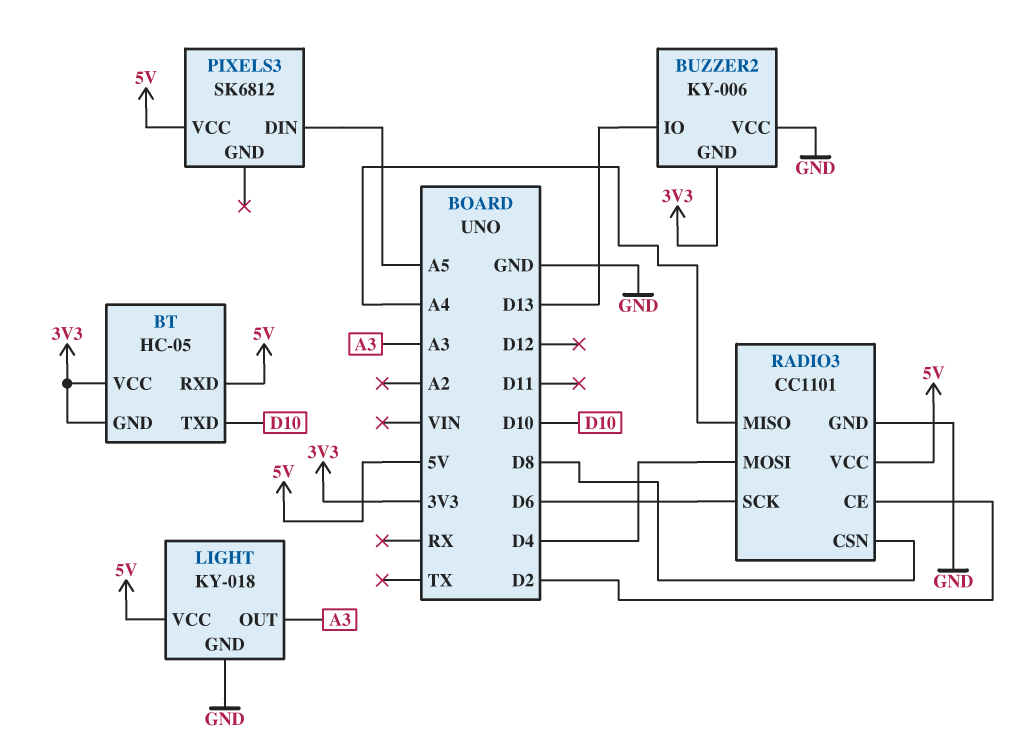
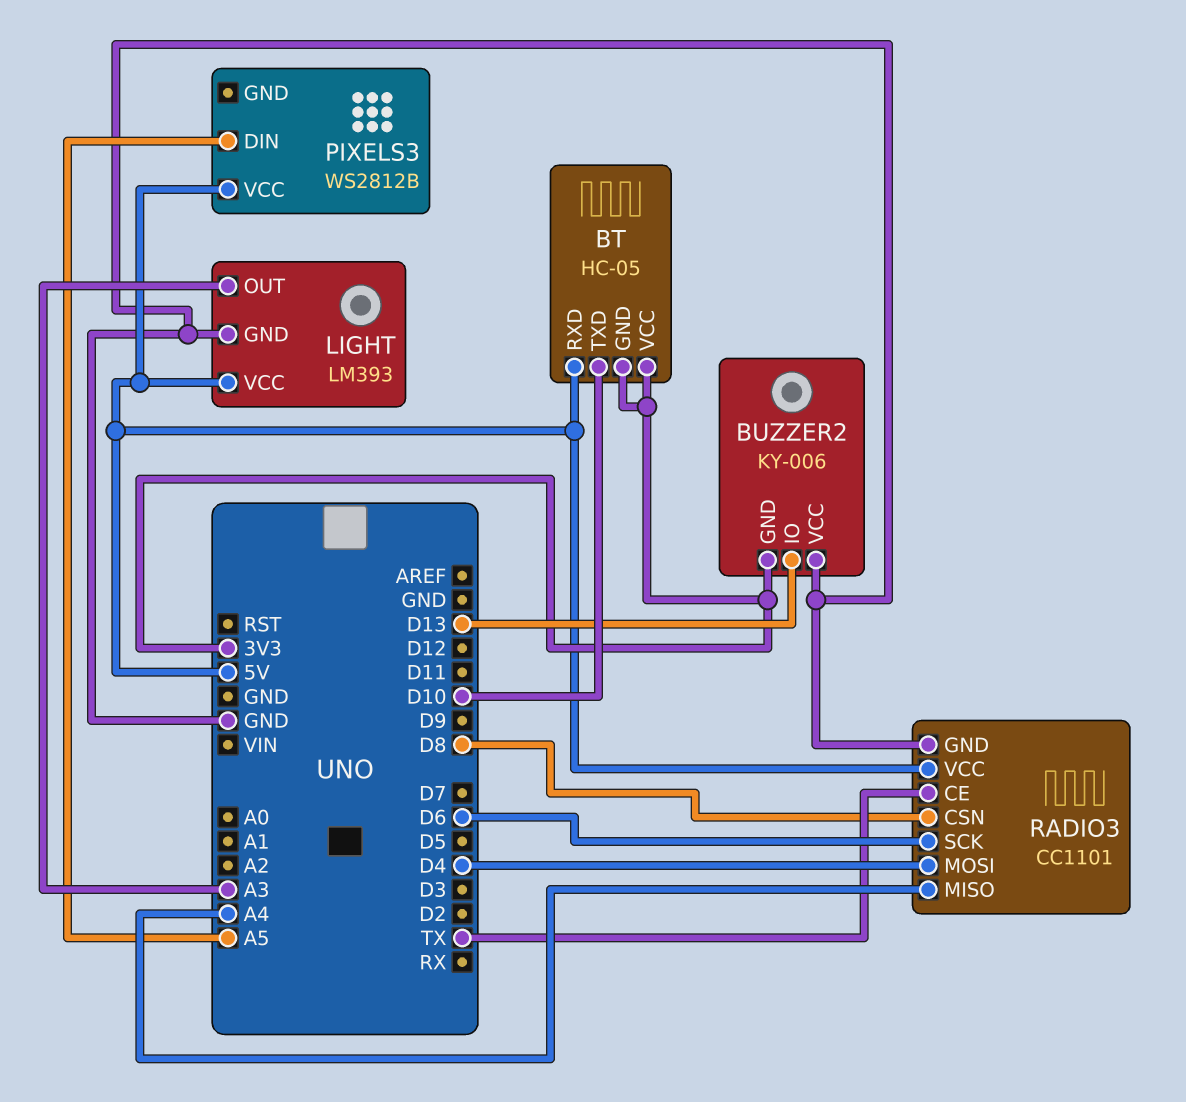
LIGHT: KY-018 -> LM393
PIXELS3: SK6812 -> WS2812B
RADIO3 pin CE: D2 -> TX

